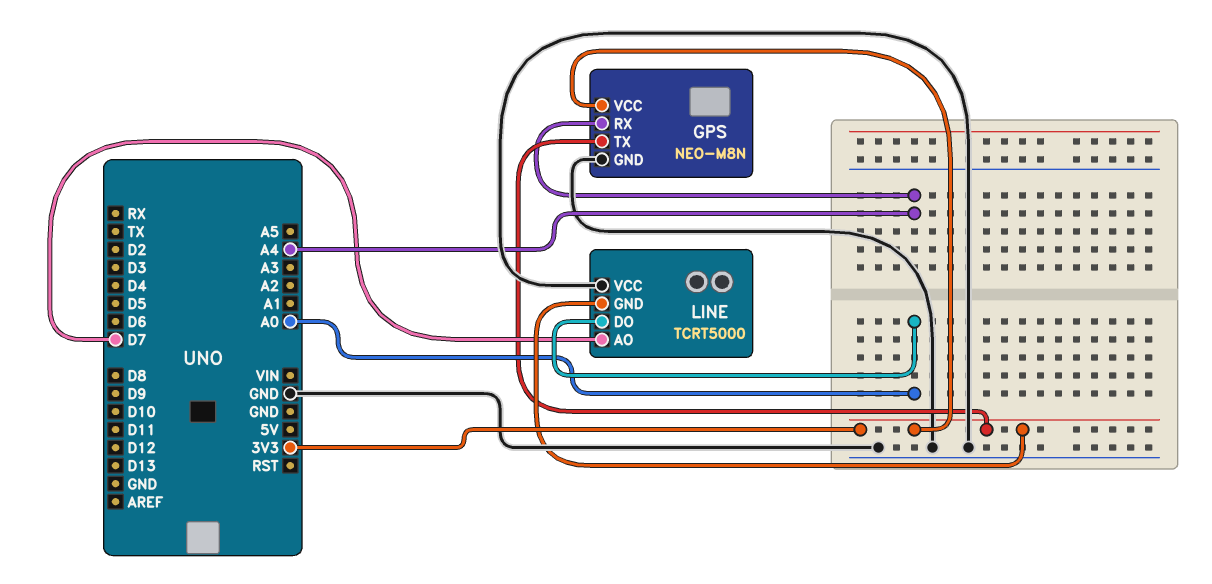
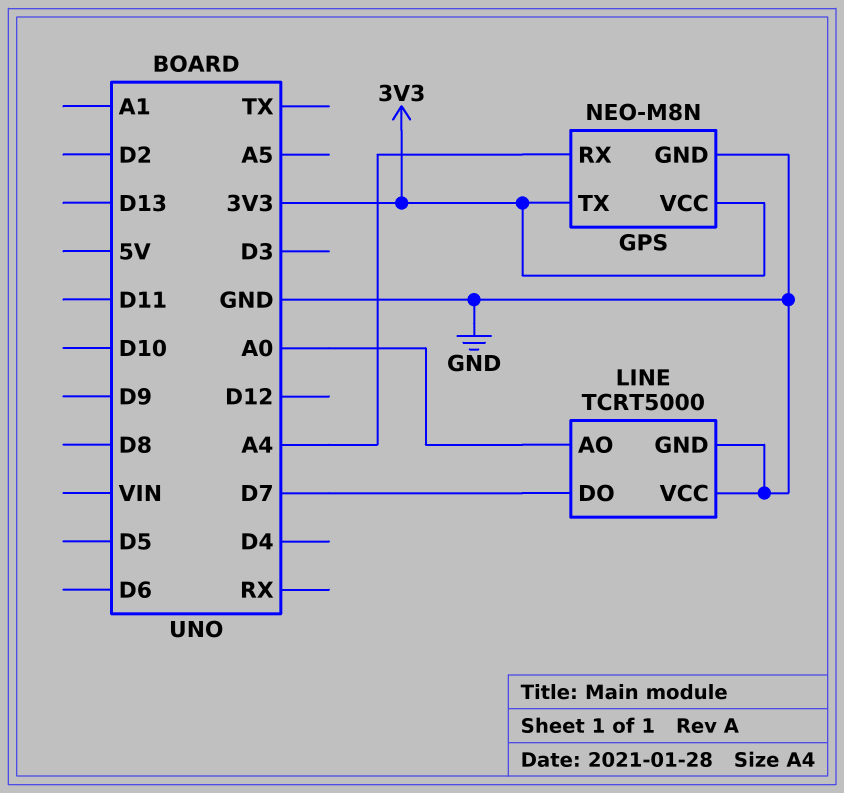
LINE pin AO: D7 -> A0
LINE pin DO: A0 -> D7
LINE pin GND: 3V3 -> GND

